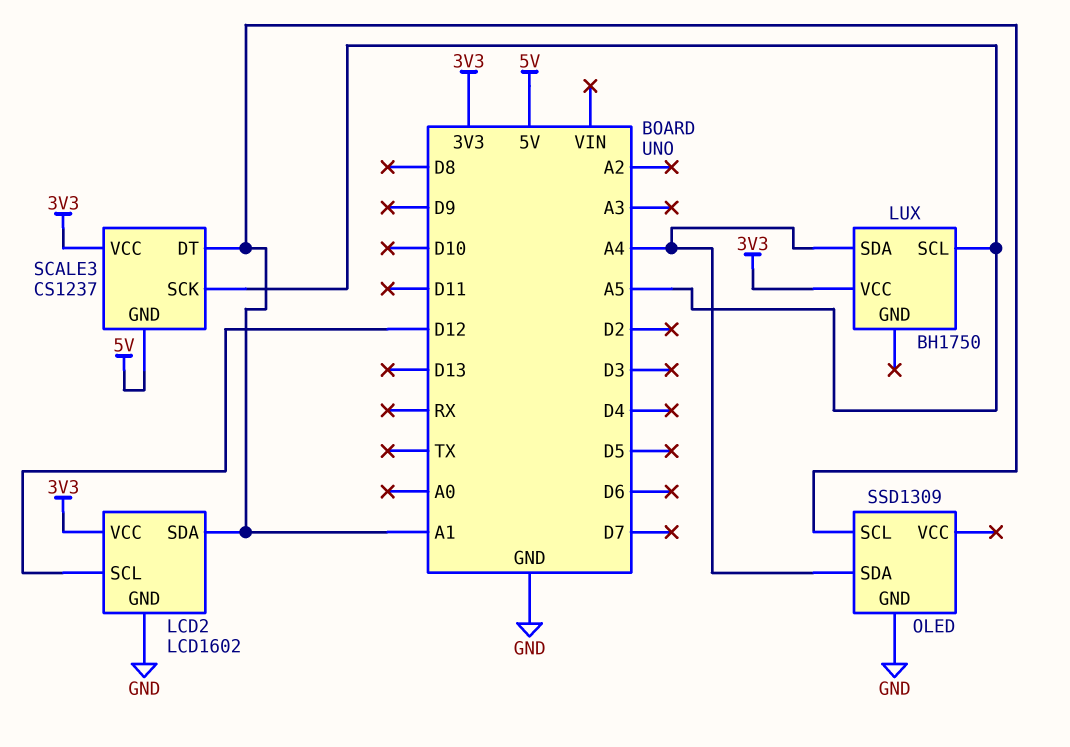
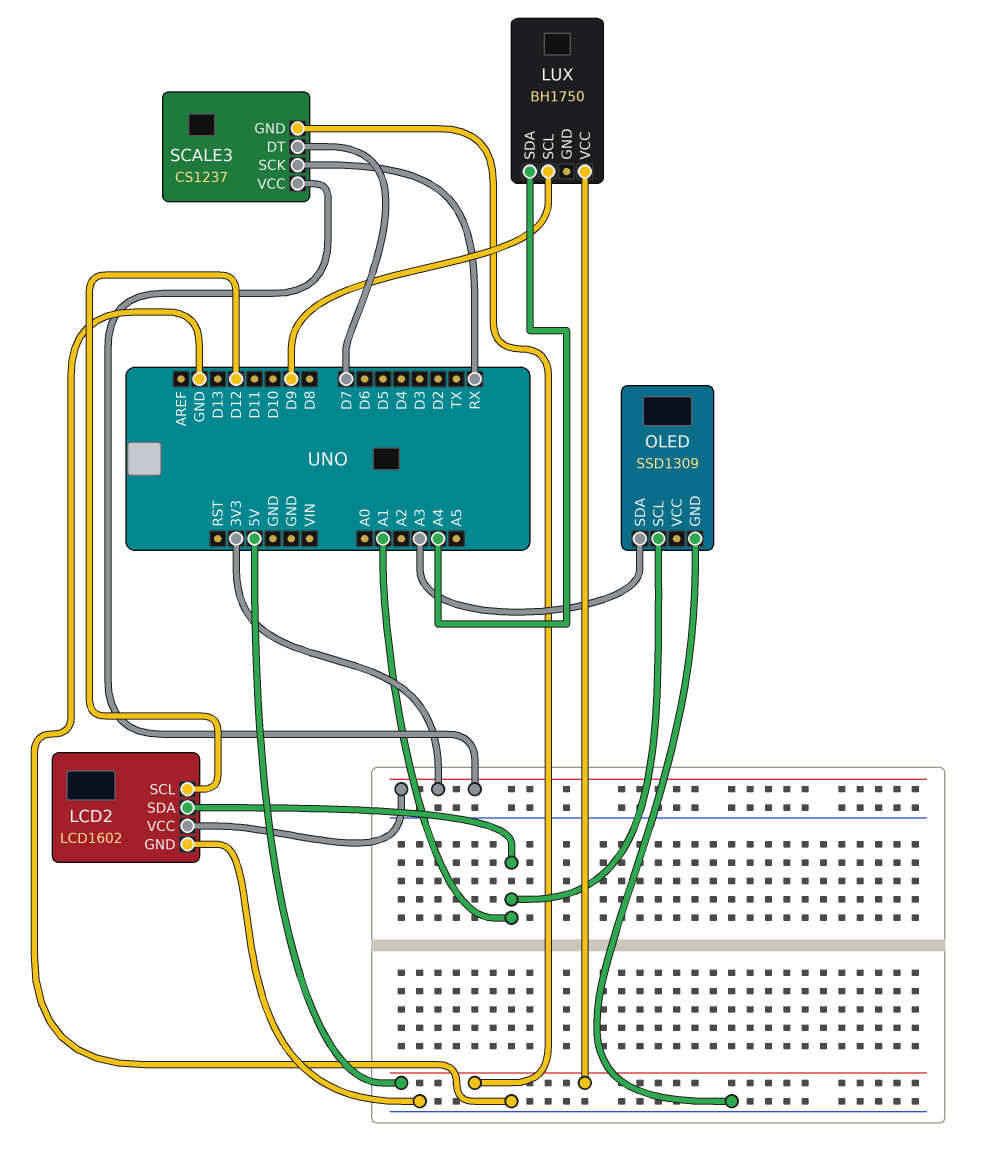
LUX pin SCL: A5 -> D9
LUX pin VCC: 3V3 -> 5V
OLED pin SDA: A4 -> A3
SCALE3 pin DT: A1 -> D7
SCALE3 pin SCK: A5 -> RX

